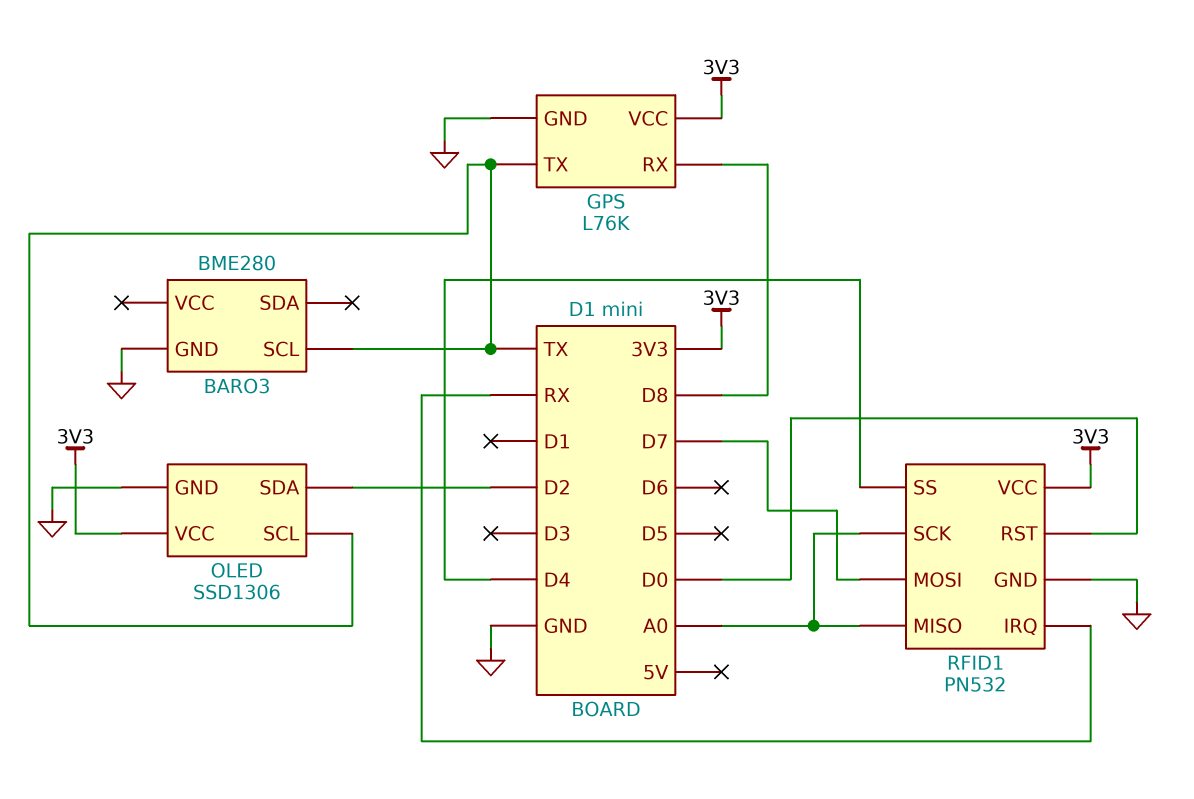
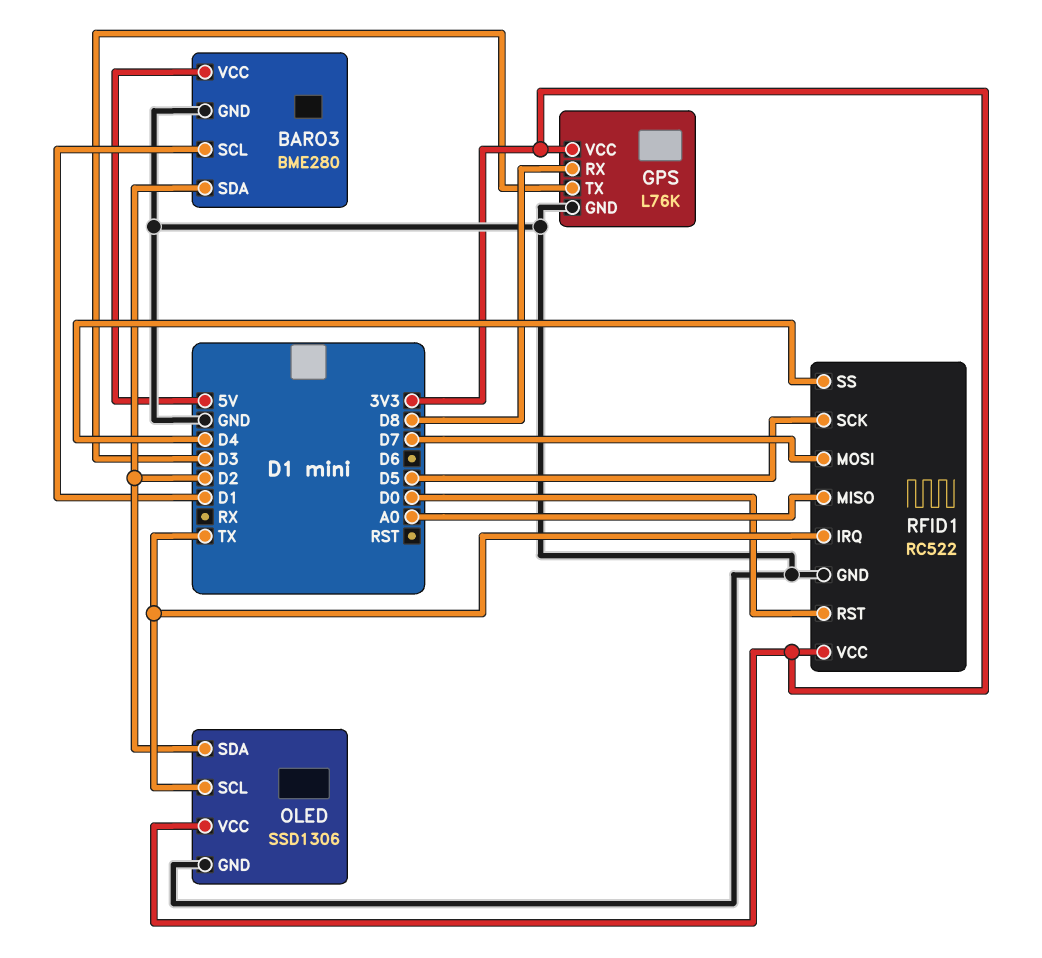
BARO3 pin SCL: TX -> D1
BARO3 pin SDA: none -> D2
BARO3 pin VCC: none -> 5V
GPS pin TX: TX -> D3
RFID1: PN532 -> RC522
RFID1 pin IRQ: RX -> TX
RFID1 pin SCK: A0 -> D5

